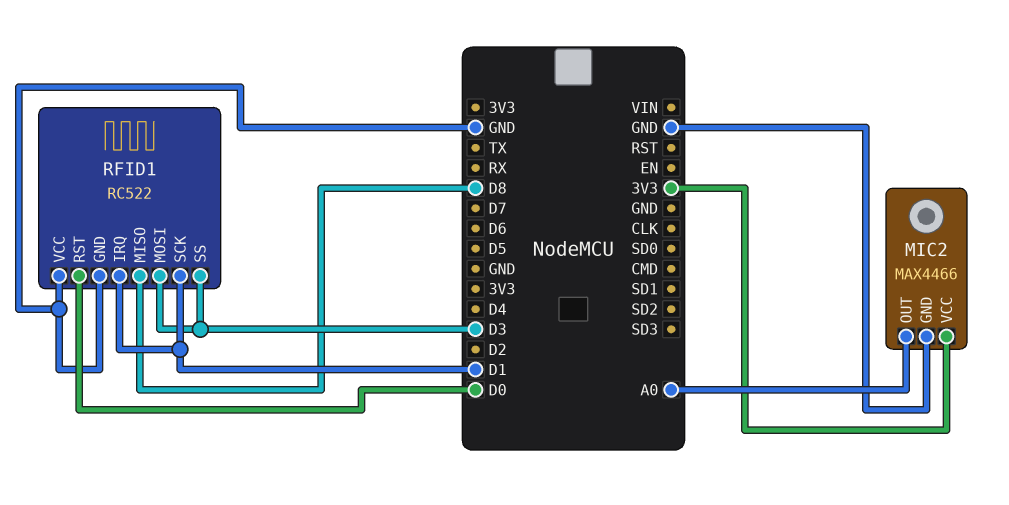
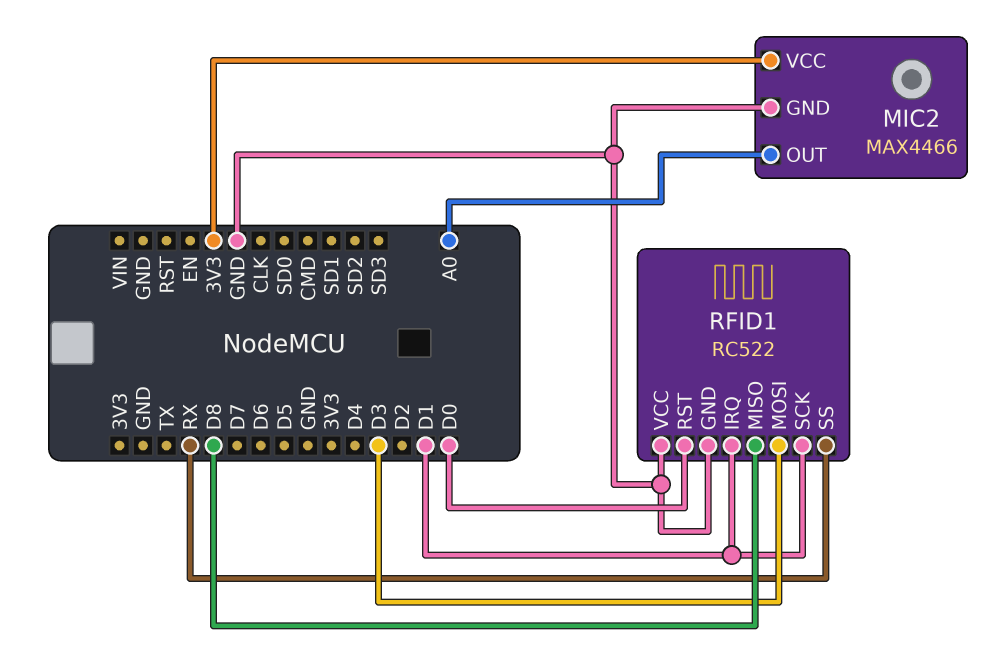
RFID1 pin SS: D3 -> RX

